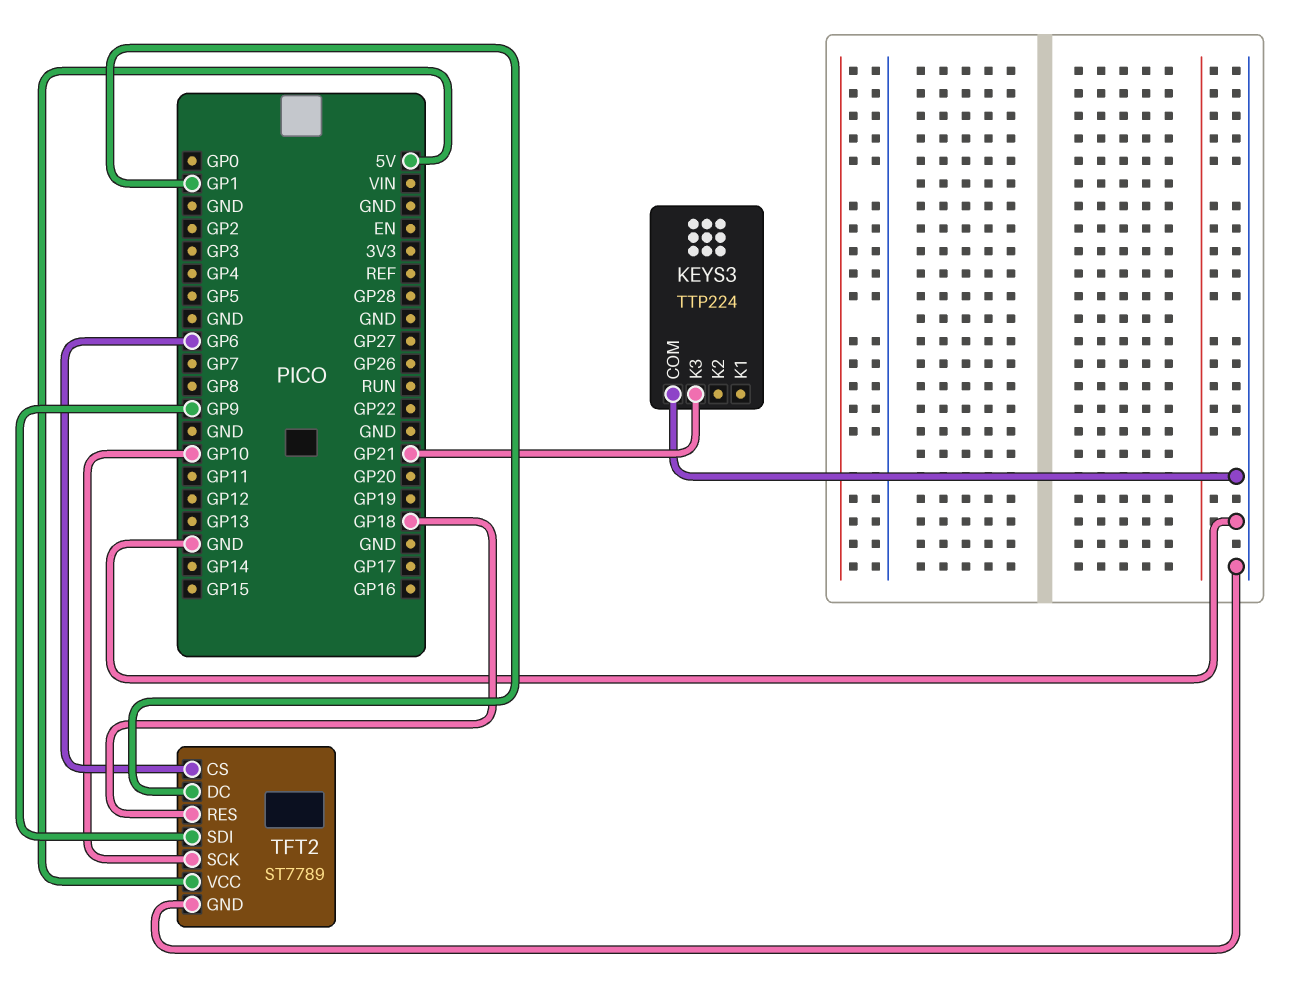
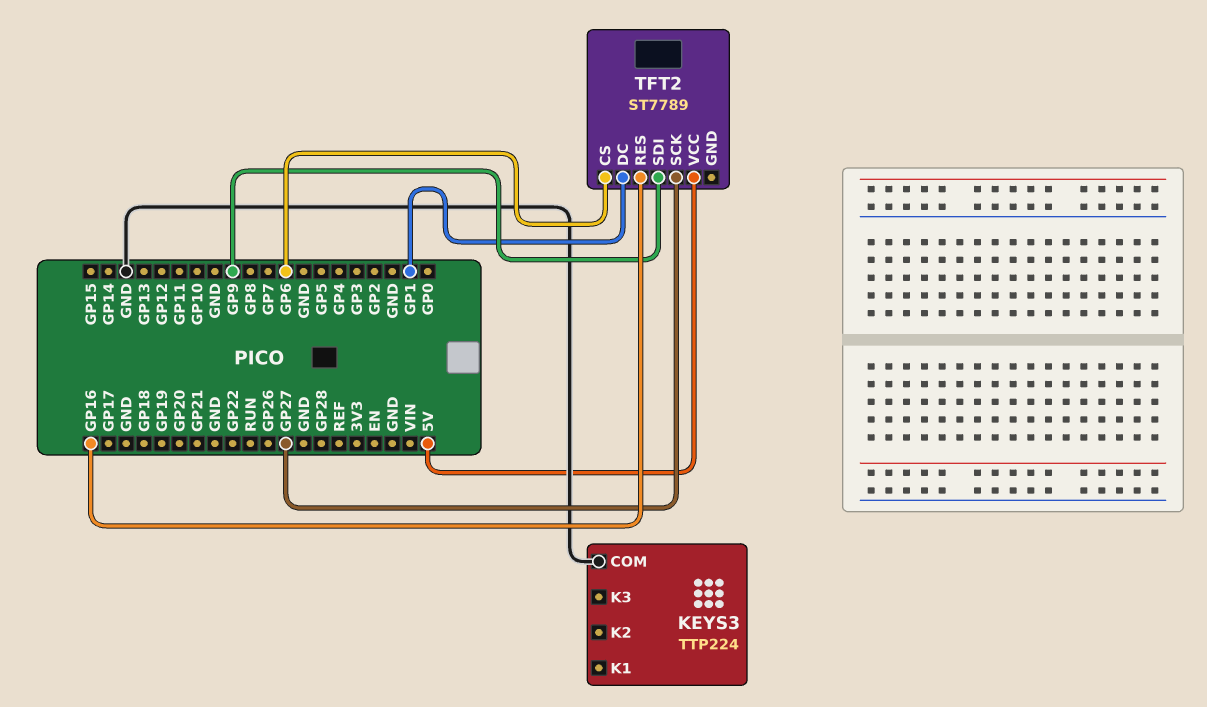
KEYS3 pin K3: GP21 -> none
TFT2 pin GND: GND -> none
TFT2 pin RES: GP18 -> GP16
TFT2 pin SCK: GP10 -> GP27

